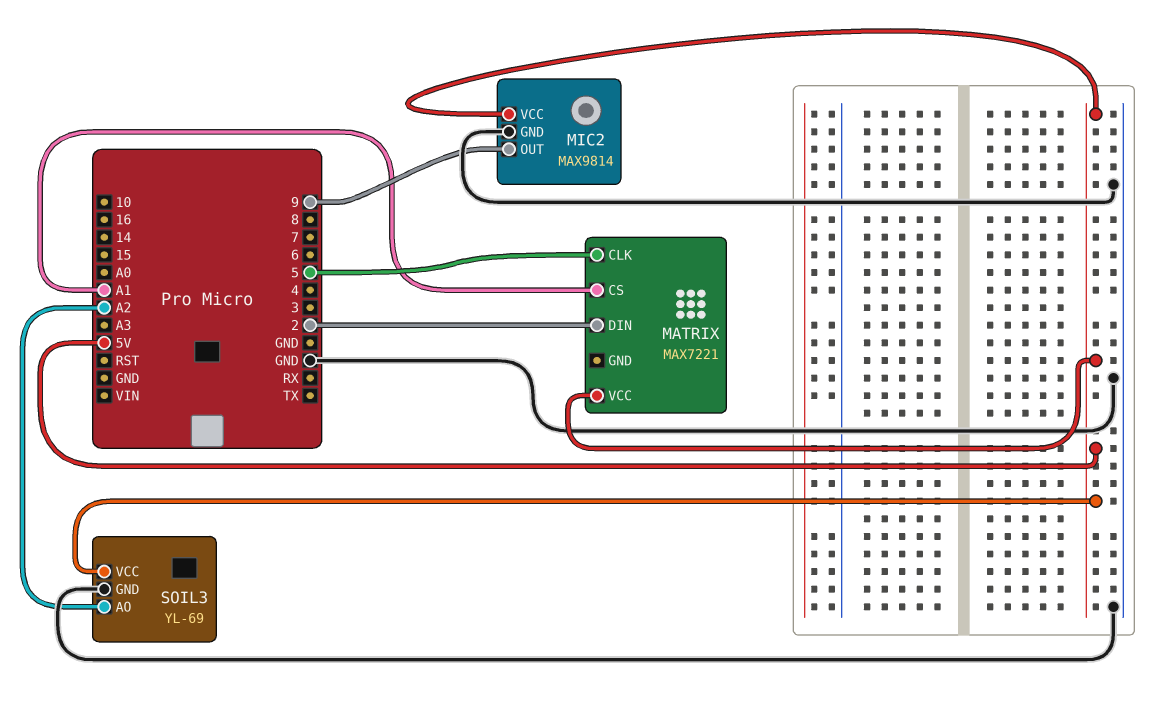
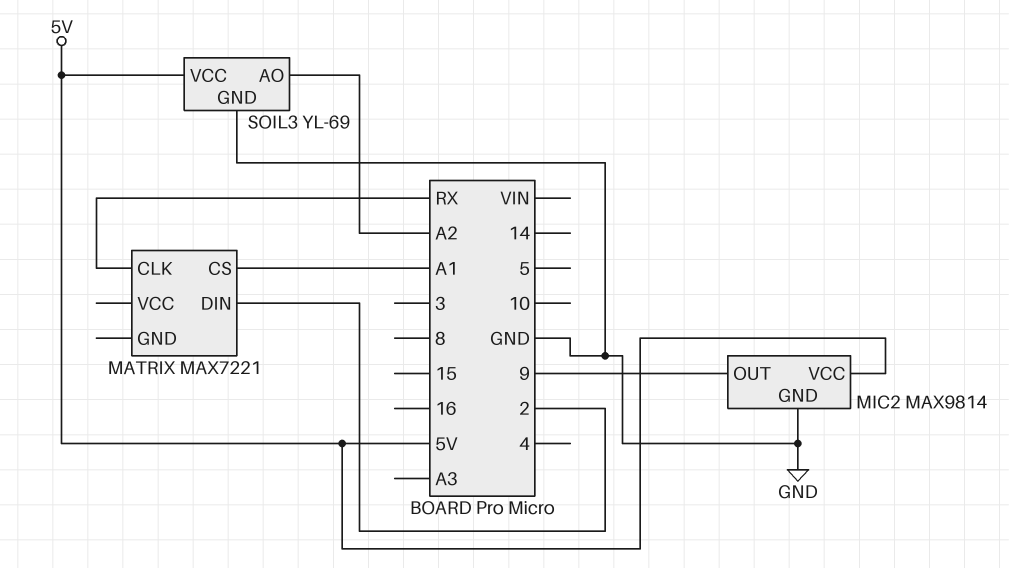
MATRIX pin CLK: 5 -> RX
MATRIX pin VCC: 5V -> none

